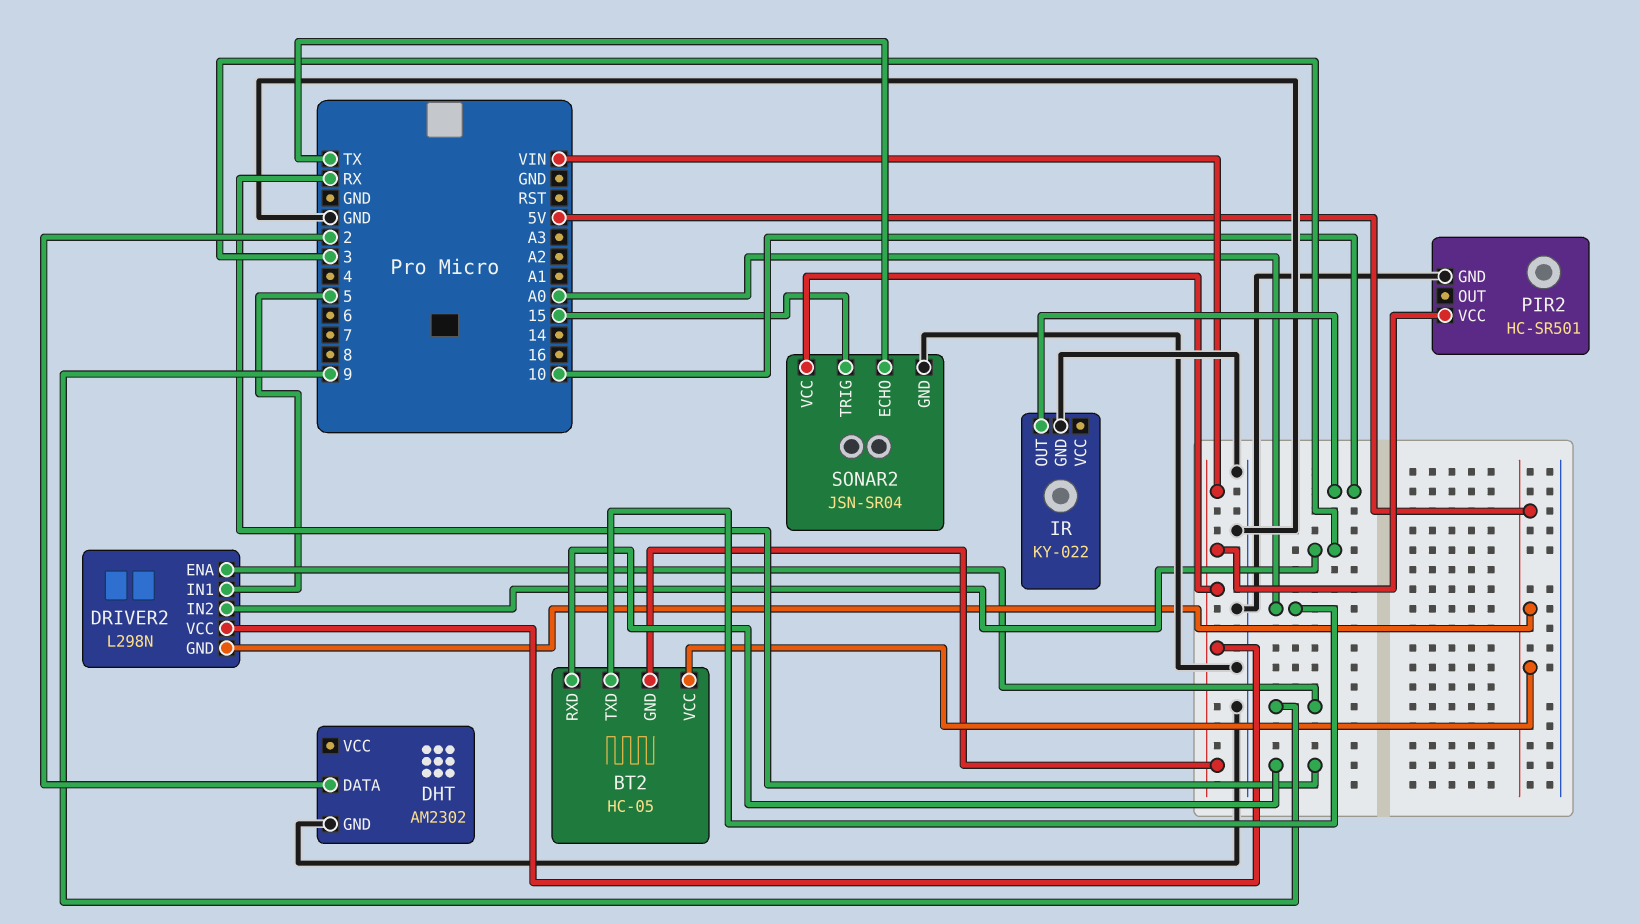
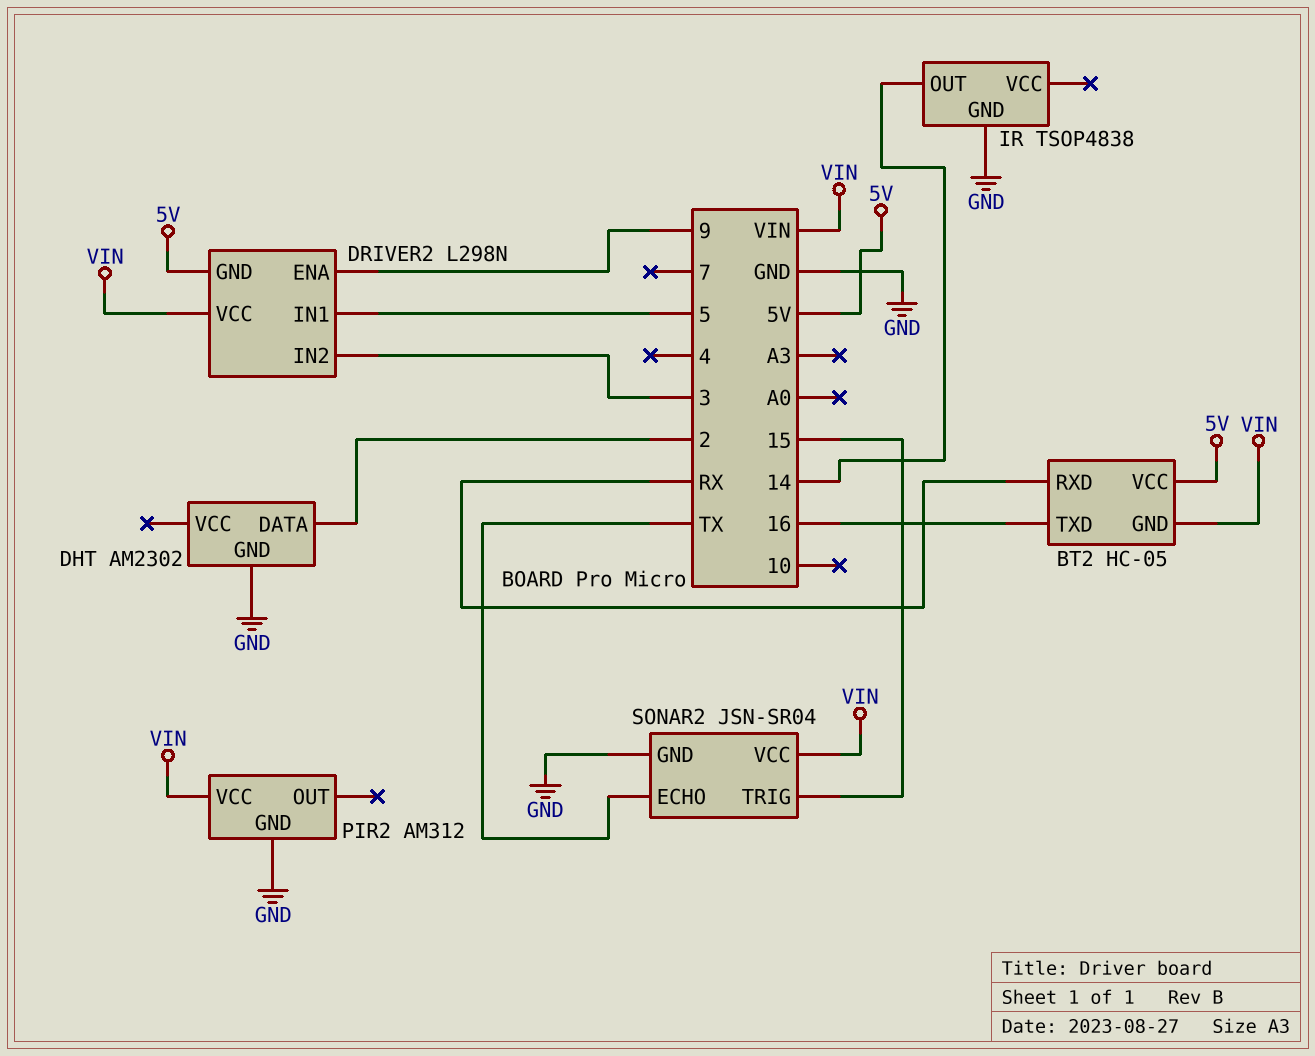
BT2 pin TXD: A0 -> 16
IR: KY-022 -> TSOP4838
IR pin OUT: 10 -> 14
PIR2: HC-SR501 -> AM312

